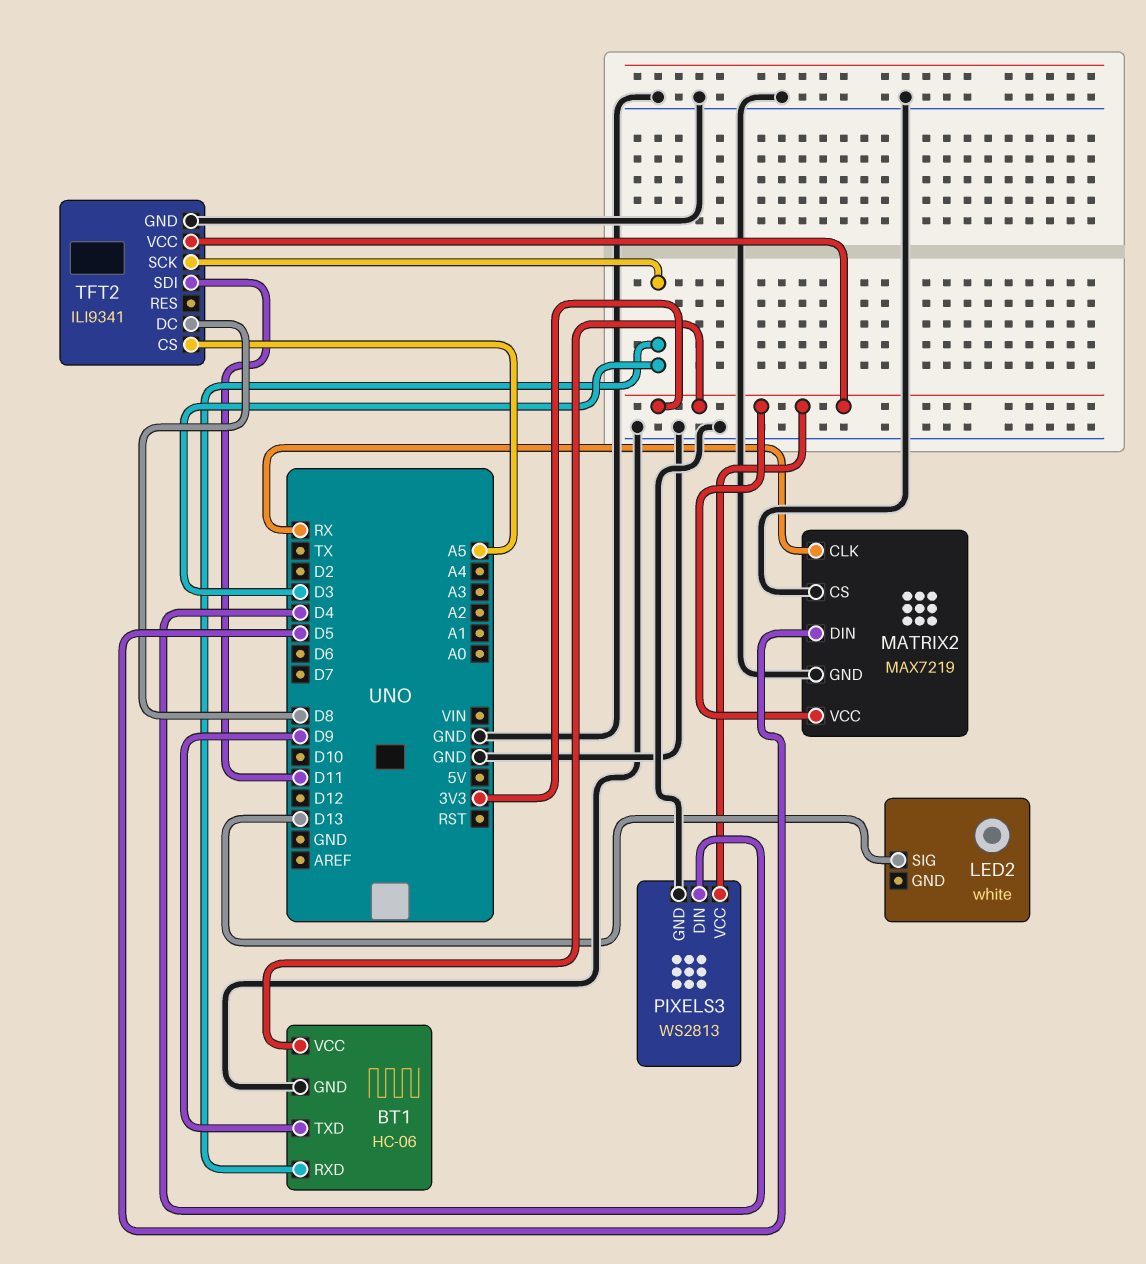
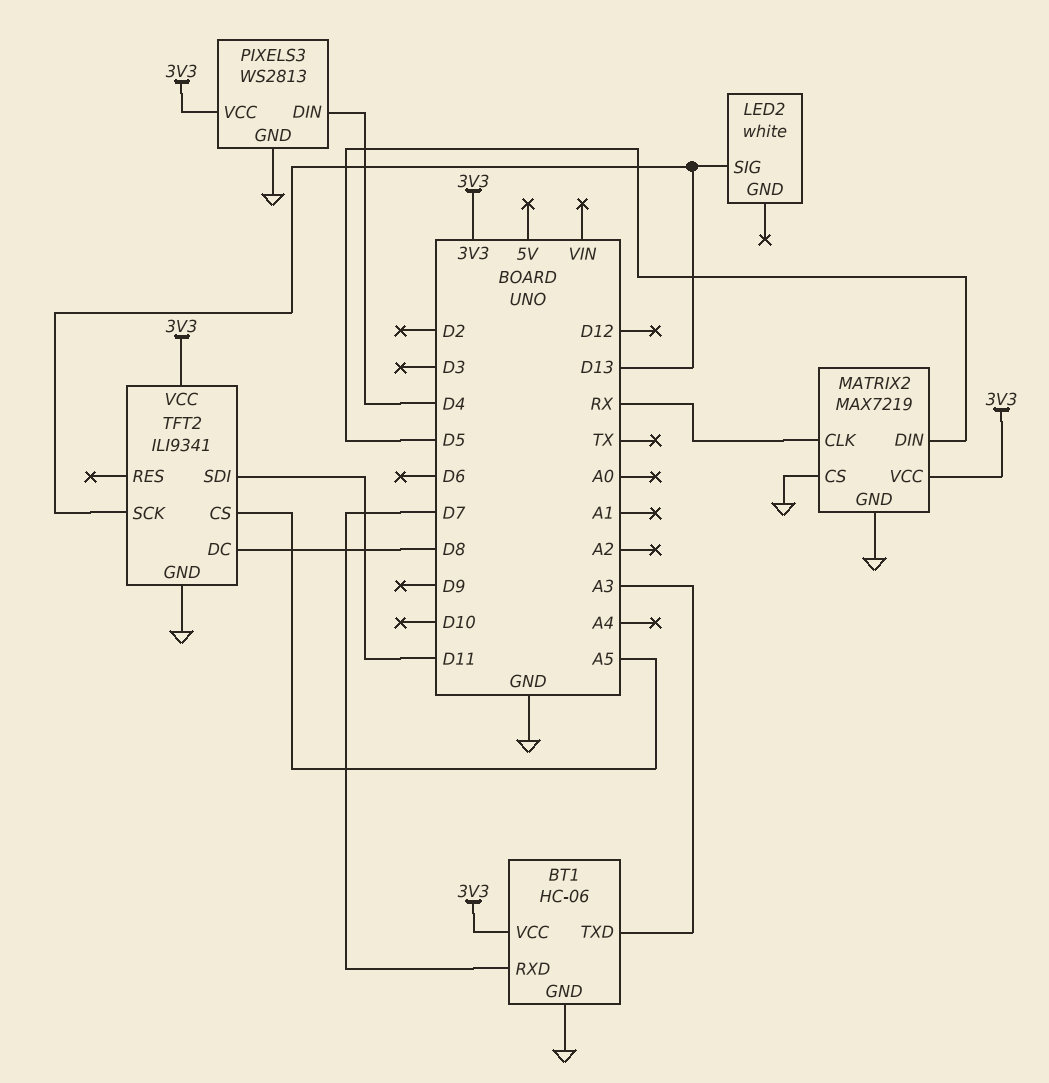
BT1 pin RXD: D3 -> D7
BT1 pin TXD: D9 -> A3
TFT2 pin SCK: D3 -> D13

